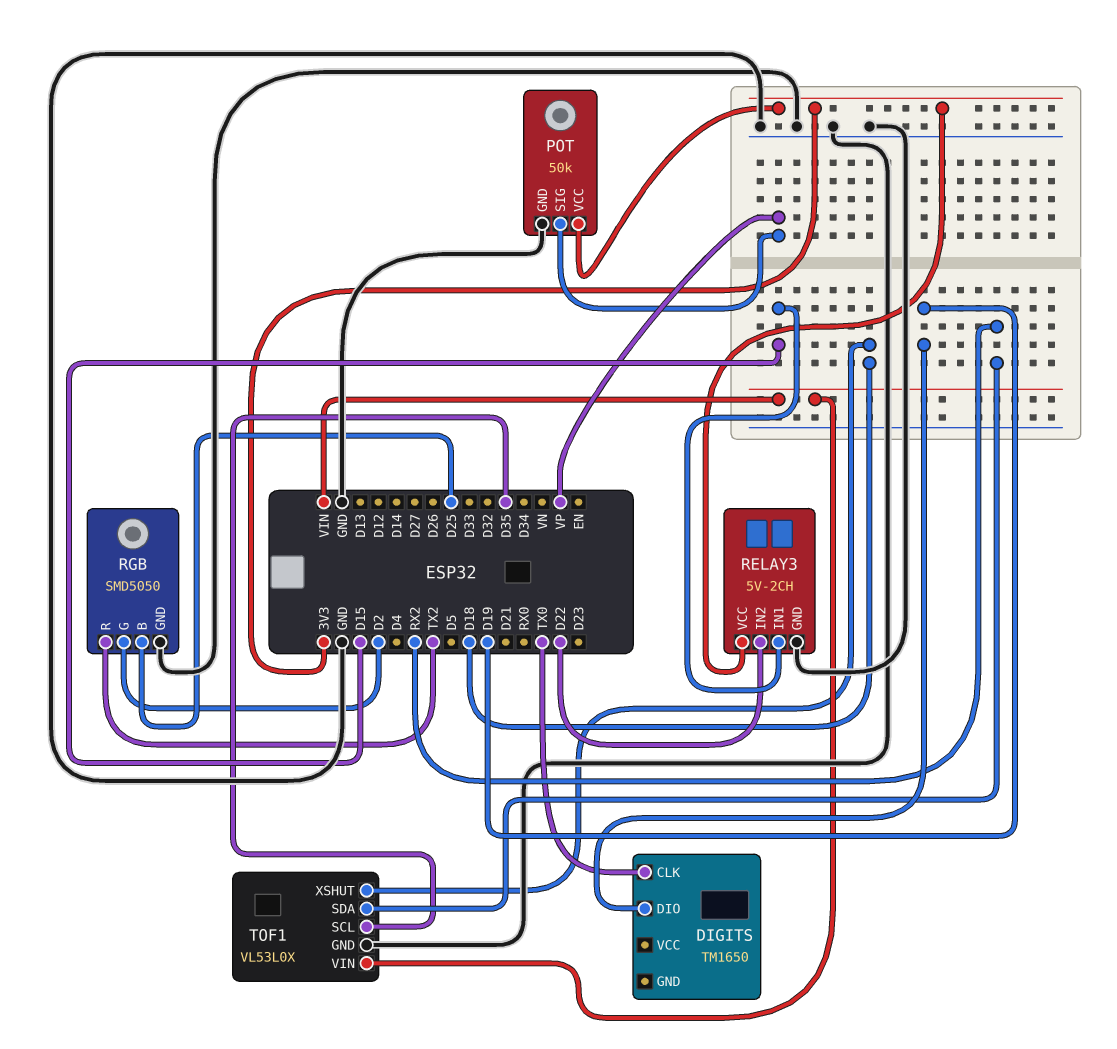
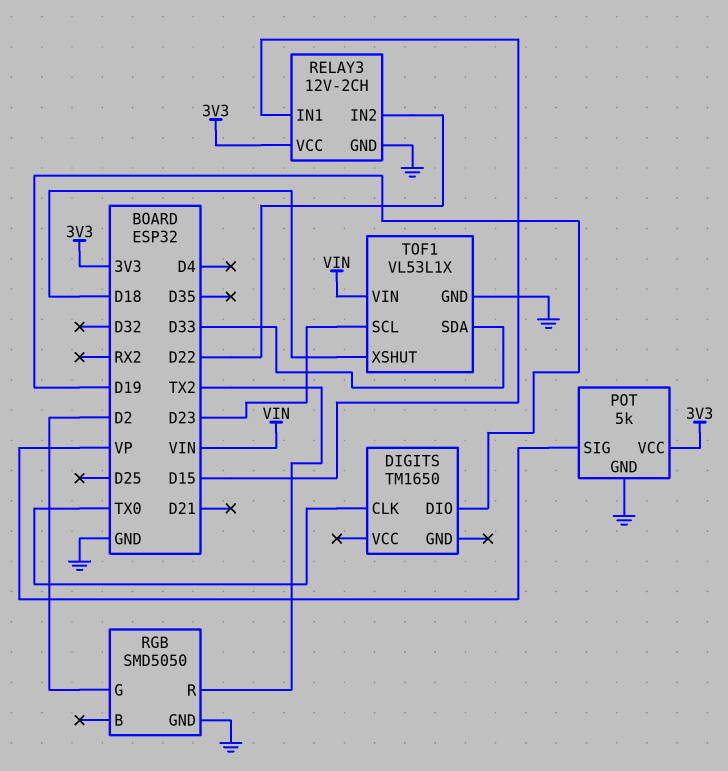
POT: 50k -> 5k
RELAY3: 5V-2CH -> 12V-2CH
RGB pin B: D25 -> none
TOF1: VL53L0X -> VL53L1X
TOF1 pin SCL: D35 -> D23
TOF1 pin SDA: RX2 -> D33

